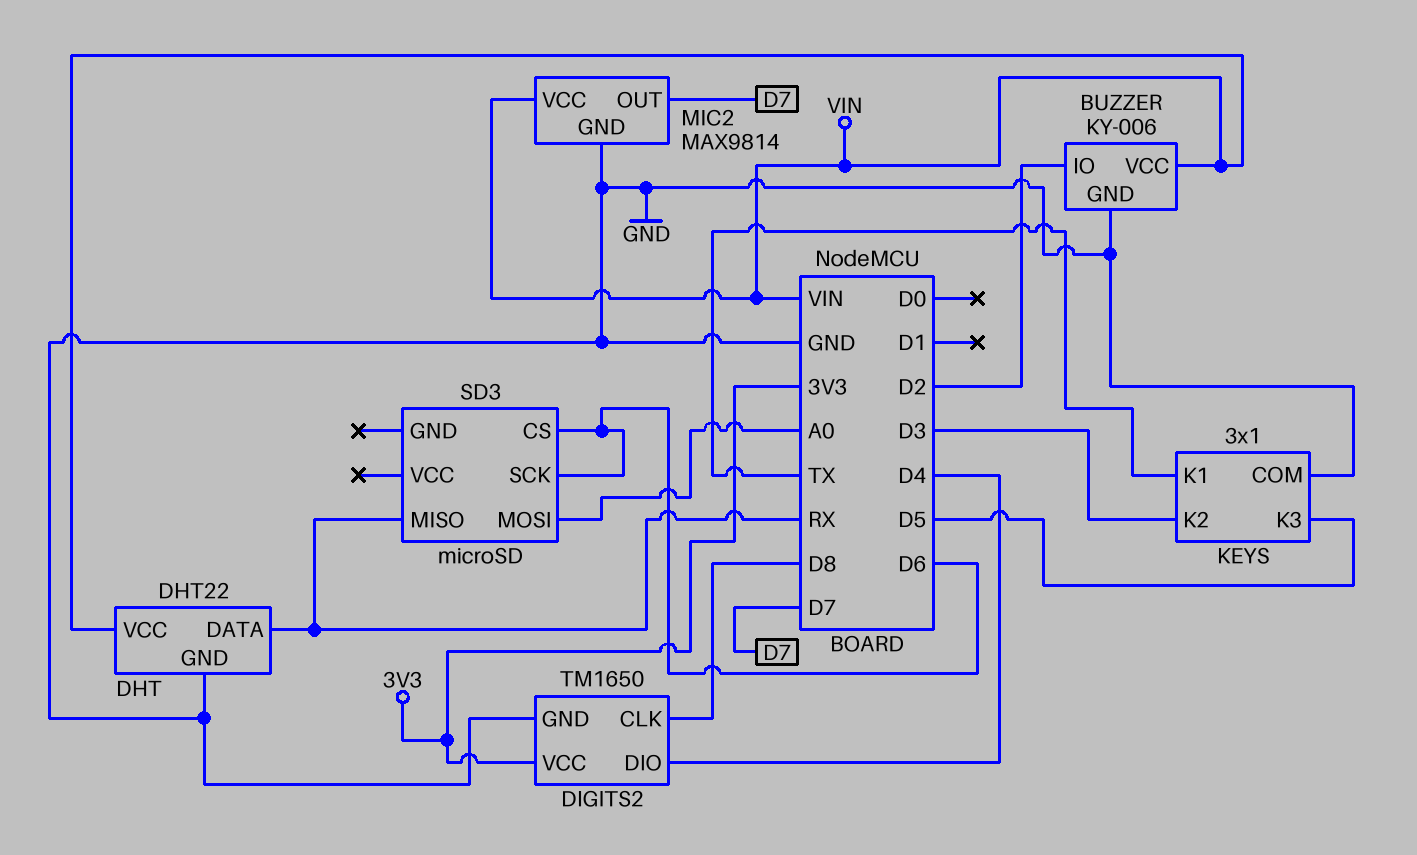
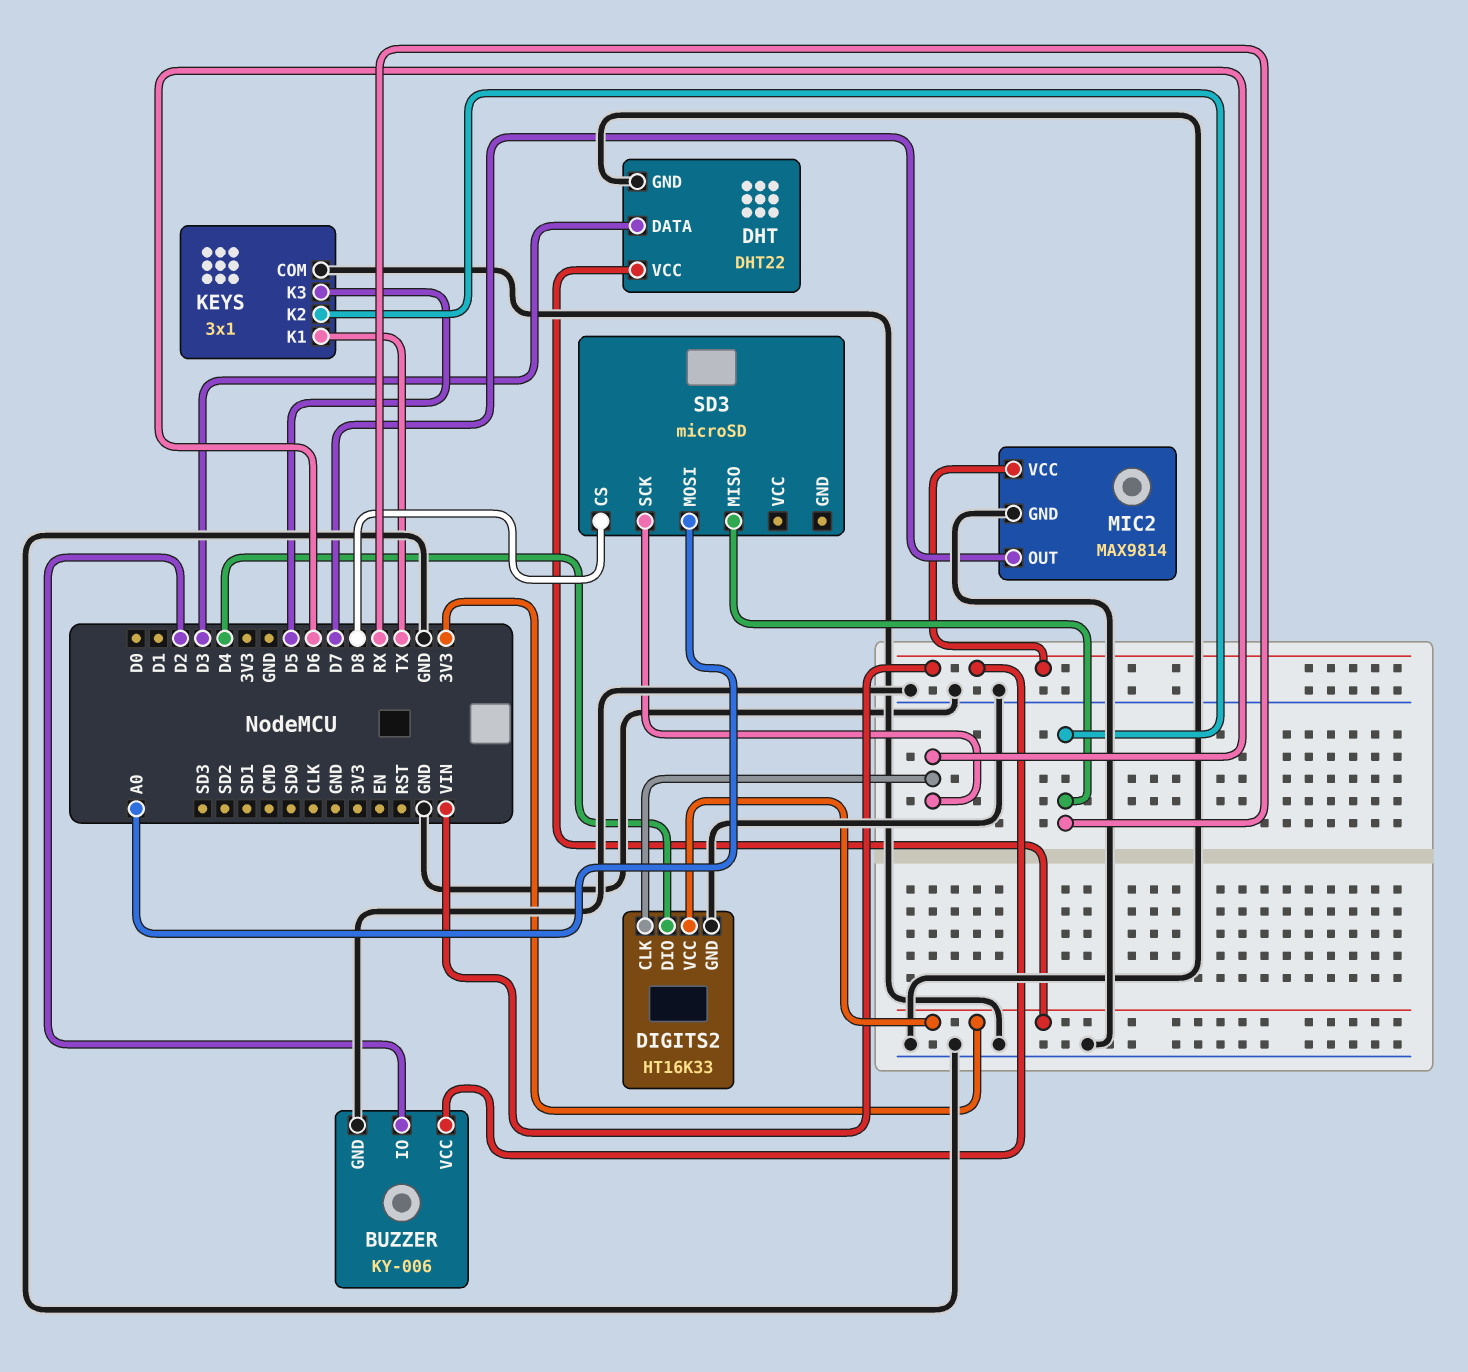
DHT pin DATA: RX -> D3
DHT pin VCC: VIN -> 3V3
DIGITS2: TM1650 -> HT16K33
DIGITS2 pin CLK: D8 -> D6
KEYS pin K2: D3 -> RX
SD3 pin CS: D6 -> D8

